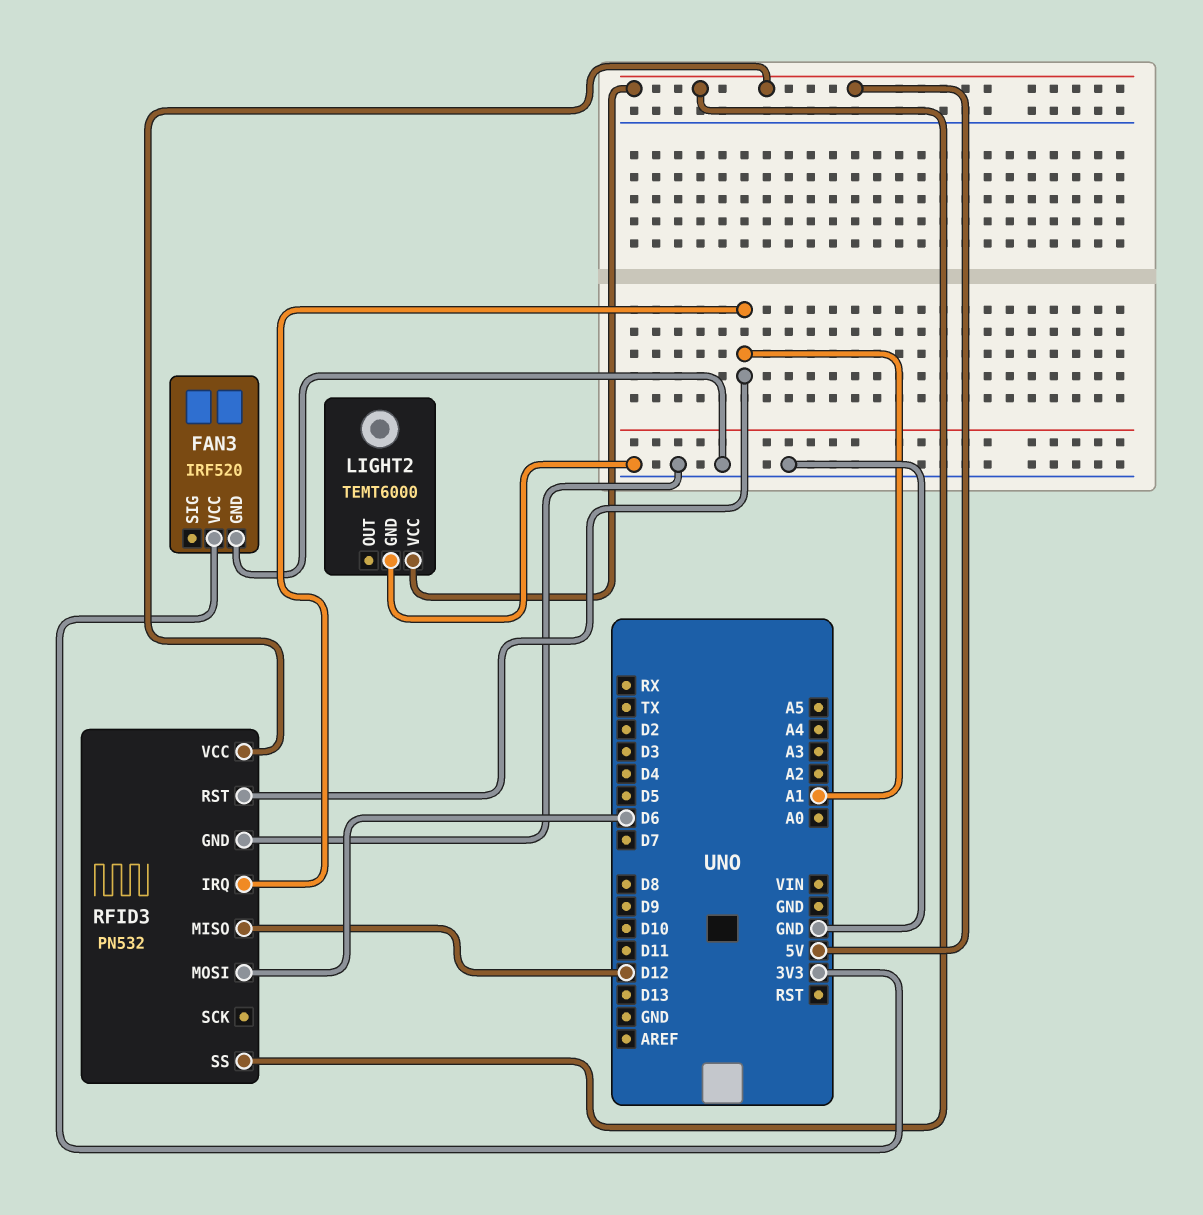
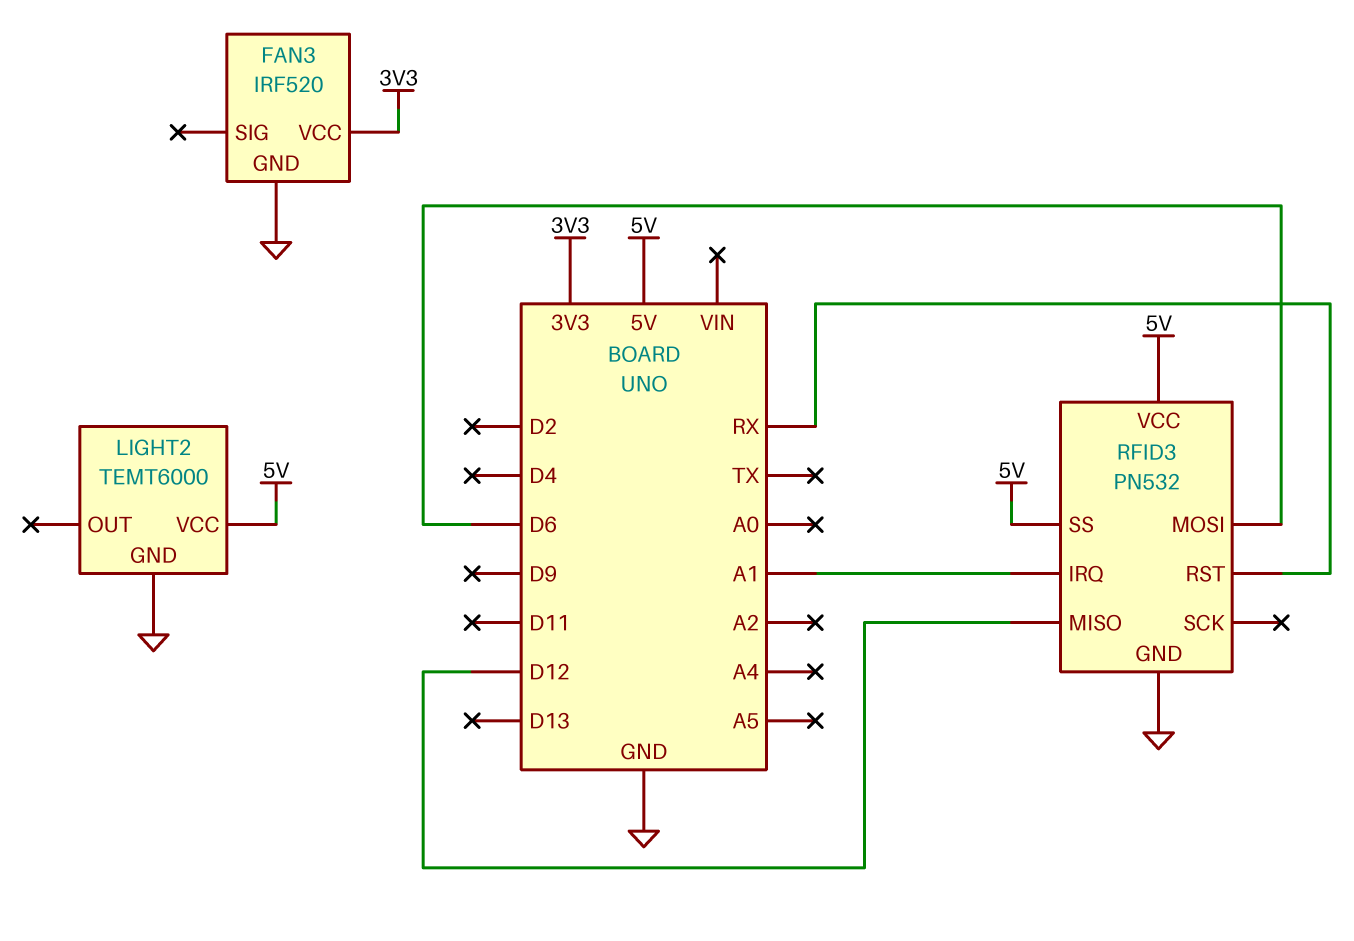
RFID3 pin RST: A1 -> RX

